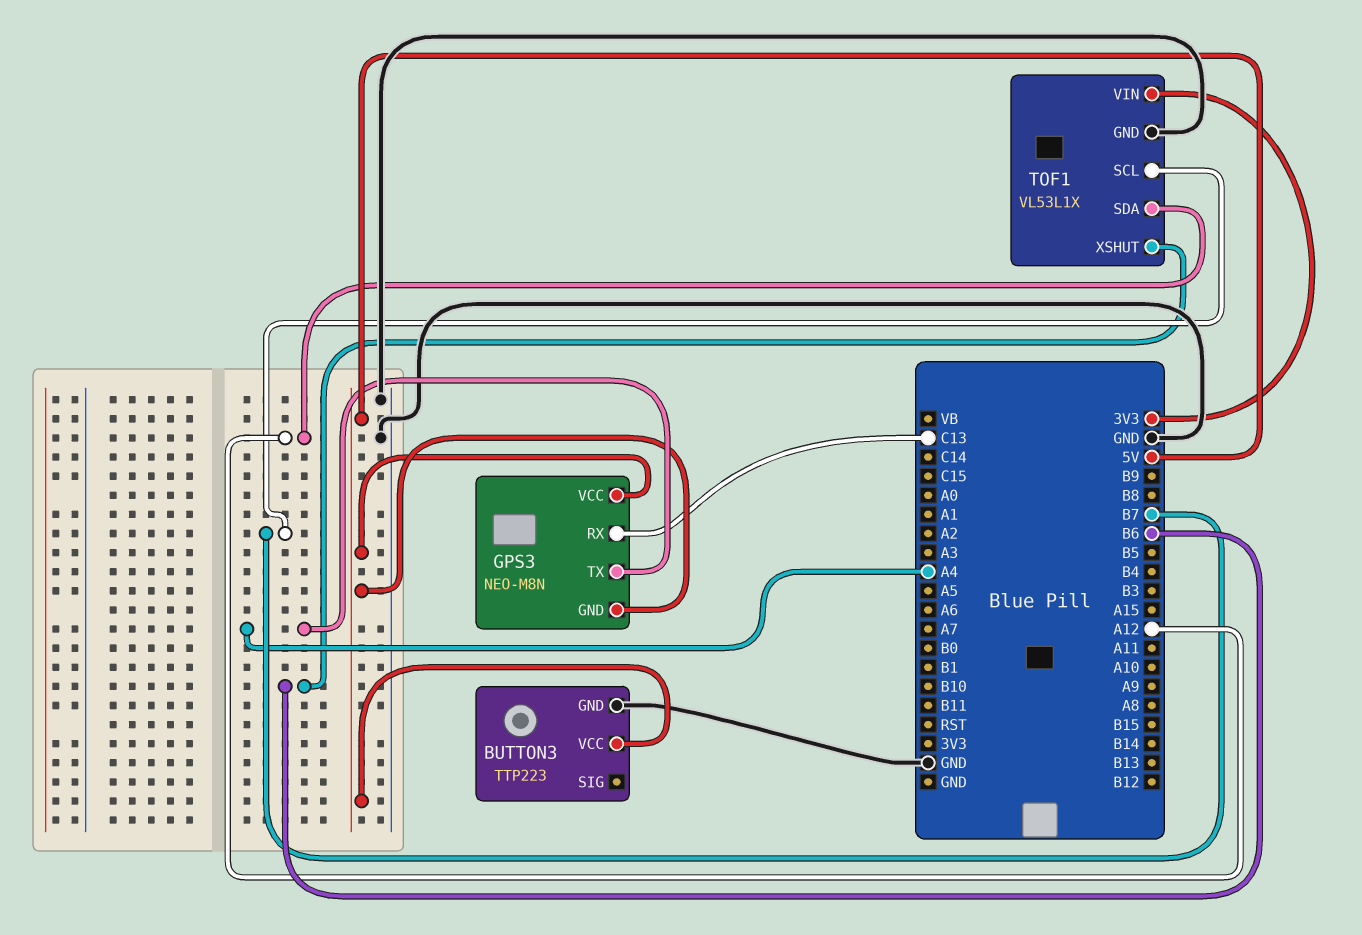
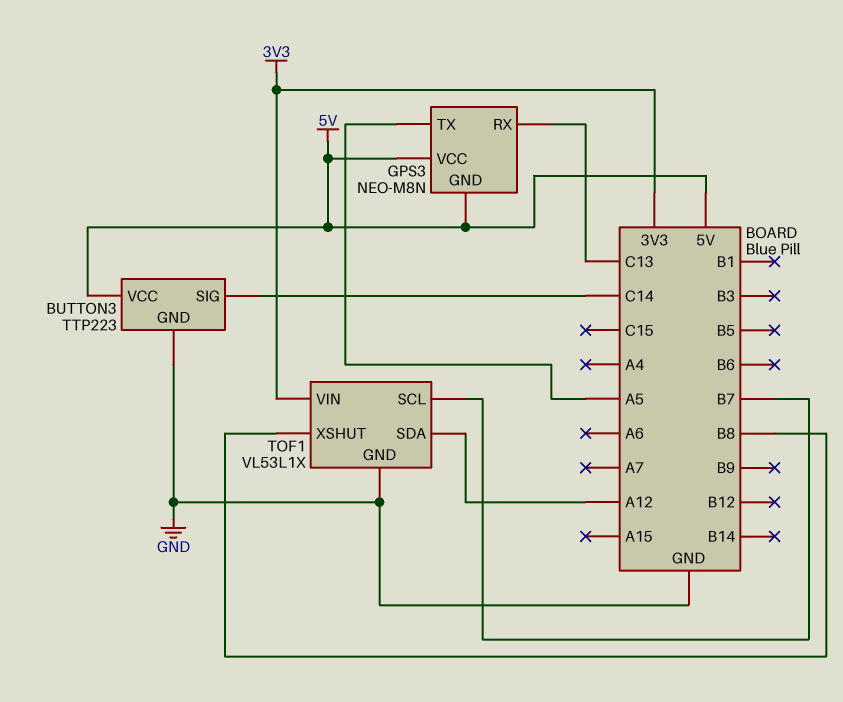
BUTTON3 pin SIG: none -> C14
GPS3 pin TX: A4 -> A5
TOF1 pin XSHUT: B6 -> B8

